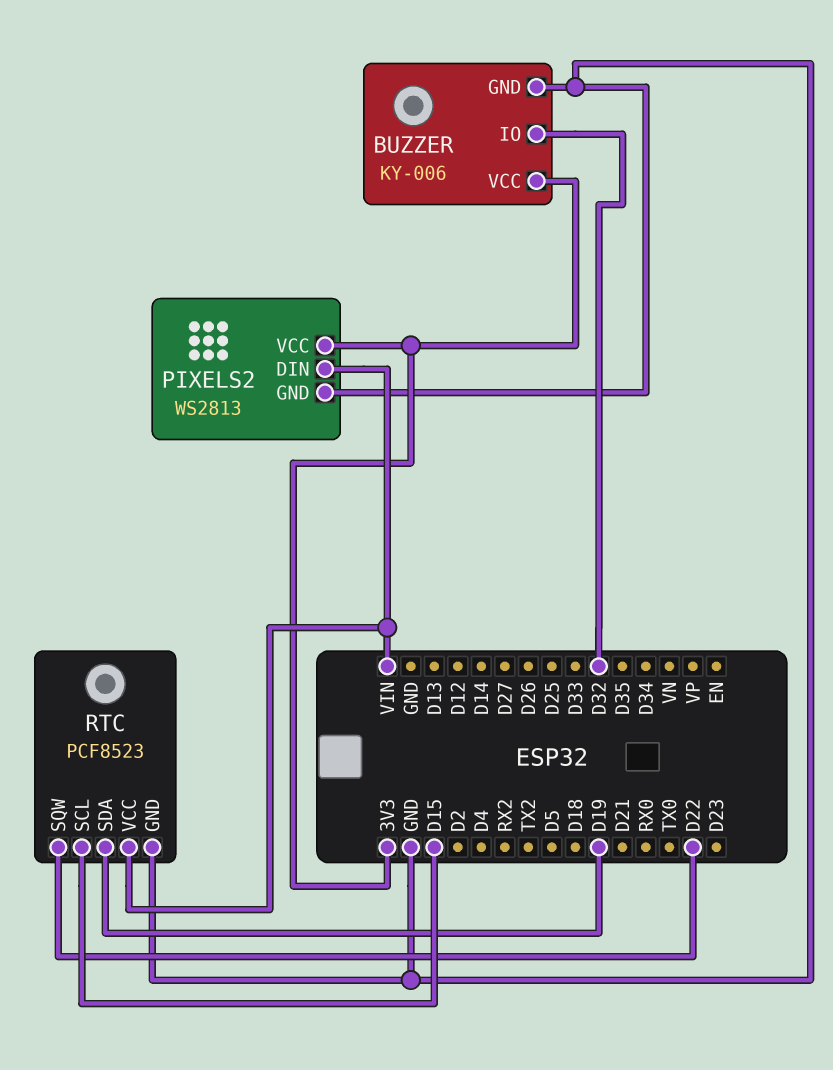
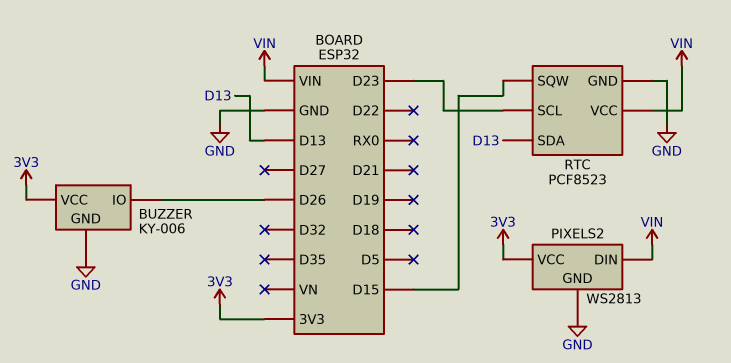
BUZZER pin IO: D32 -> D26
RTC pin SCL: D15 -> D23
RTC pin SDA: D19 -> D13
RTC pin SQW: D22 -> D15

